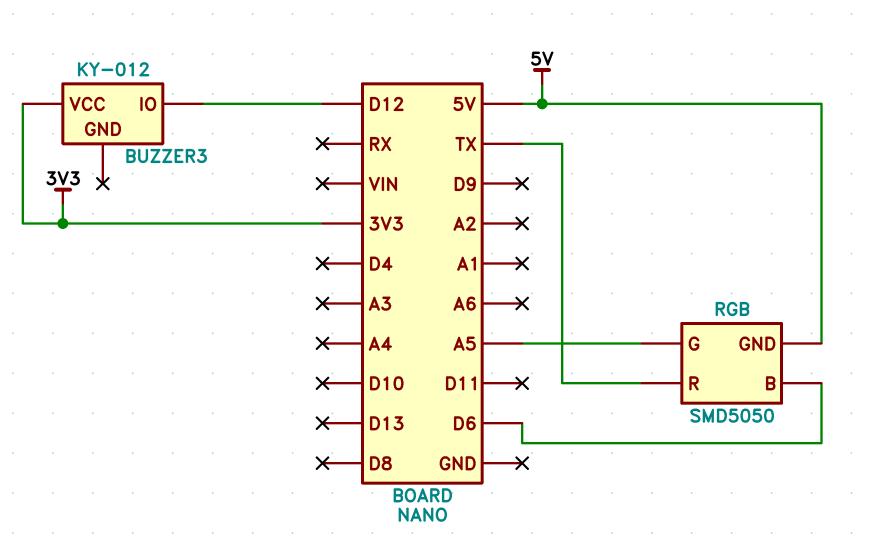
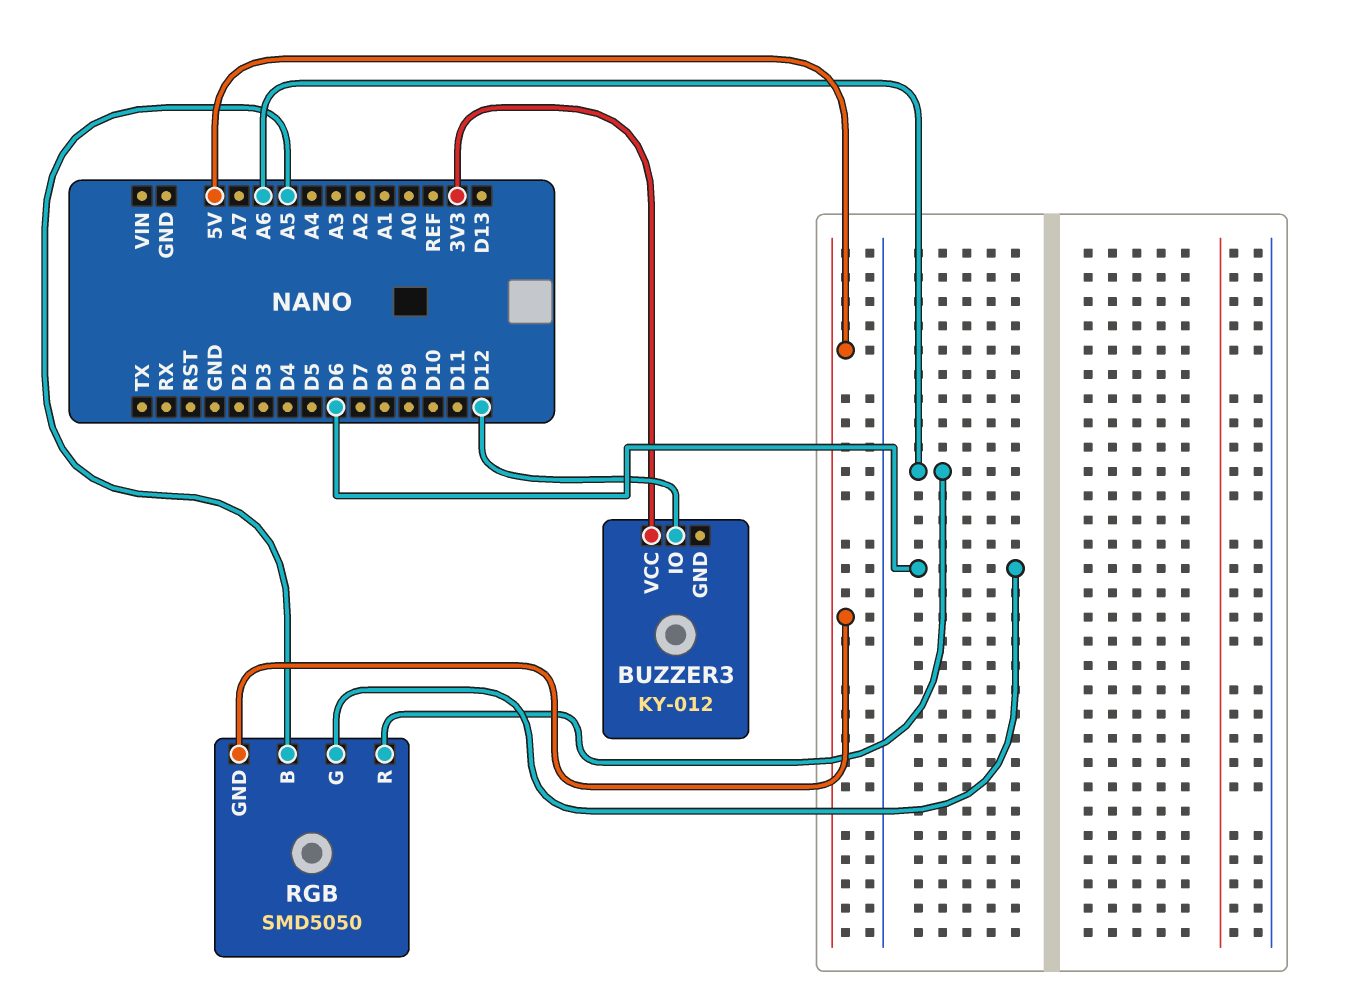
RGB pin B: D6 -> A5
RGB pin G: A5 -> D6
RGB pin R: TX -> A6

